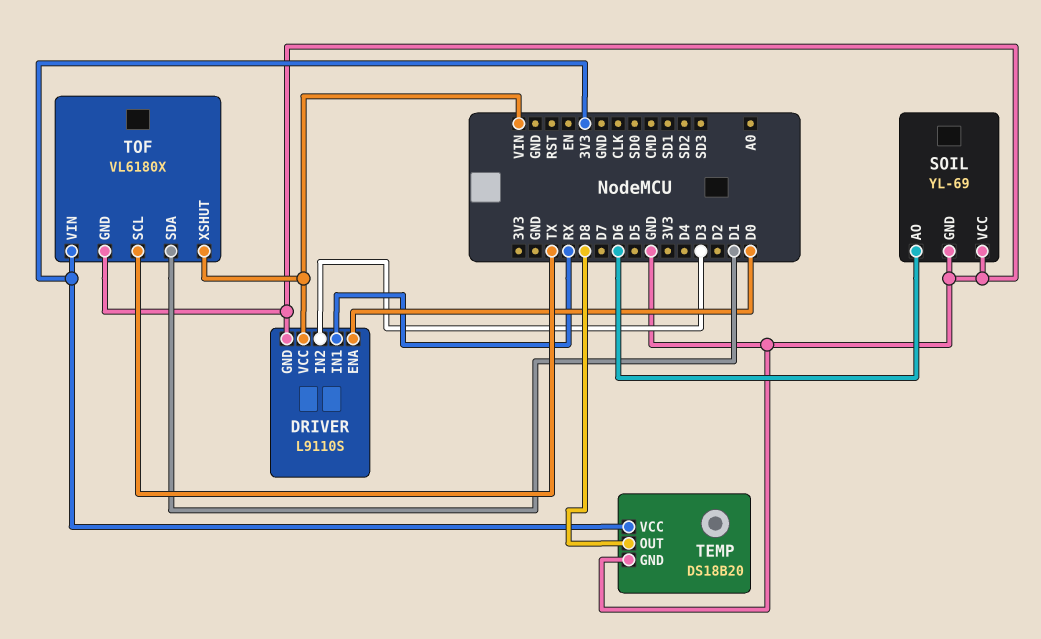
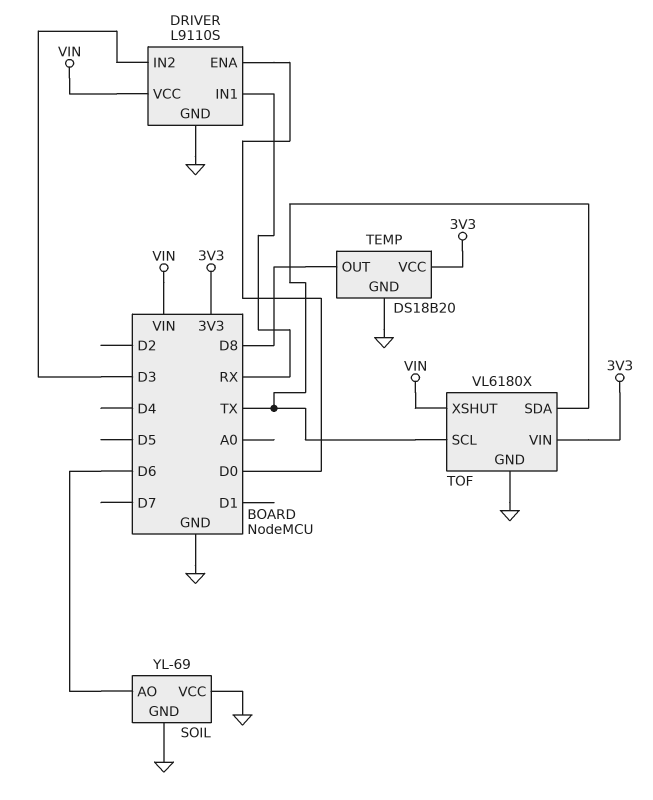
TOF pin SDA: D1 -> TX

